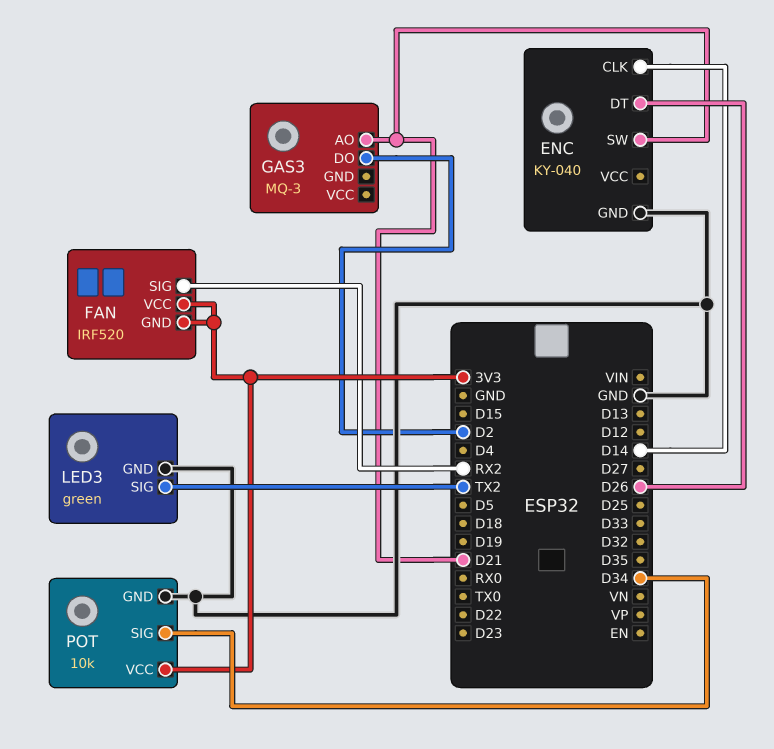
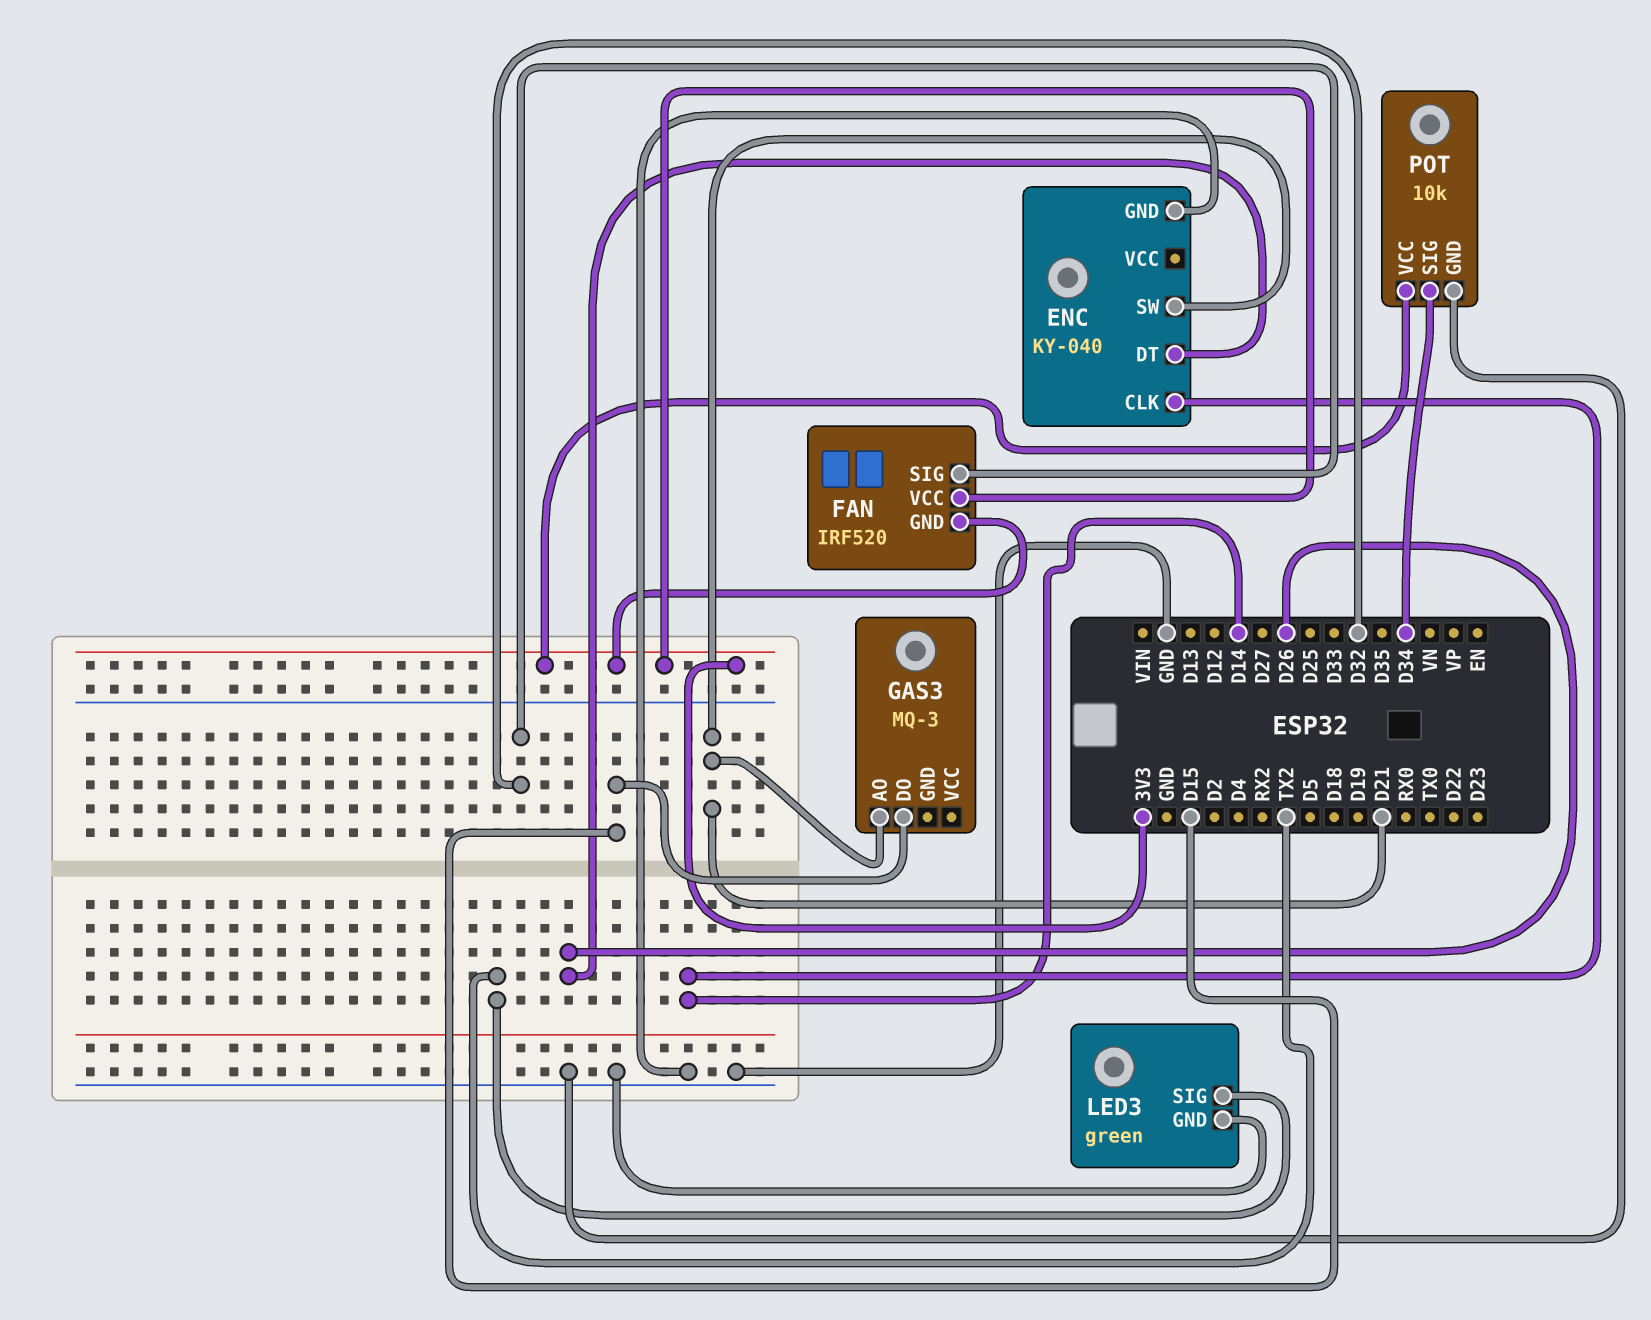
FAN pin SIG: RX2 -> D32
GAS3 pin DO: D2 -> D15

